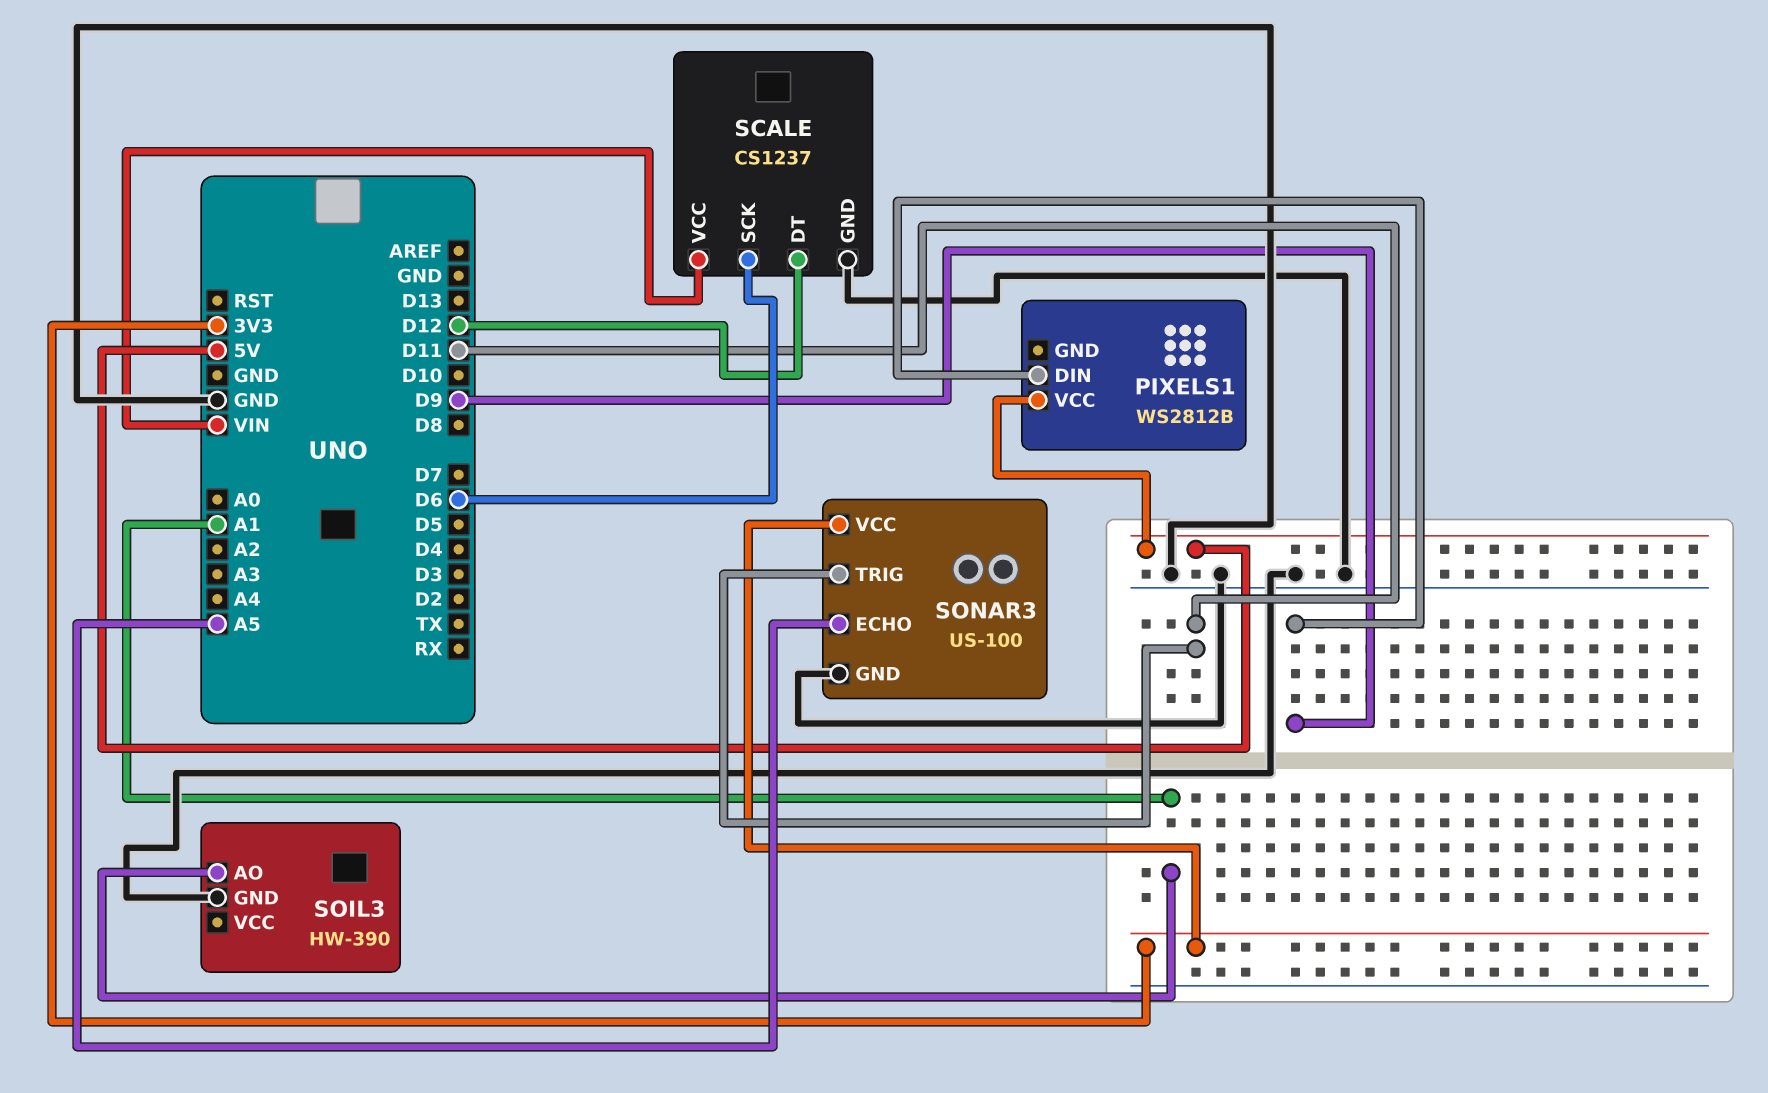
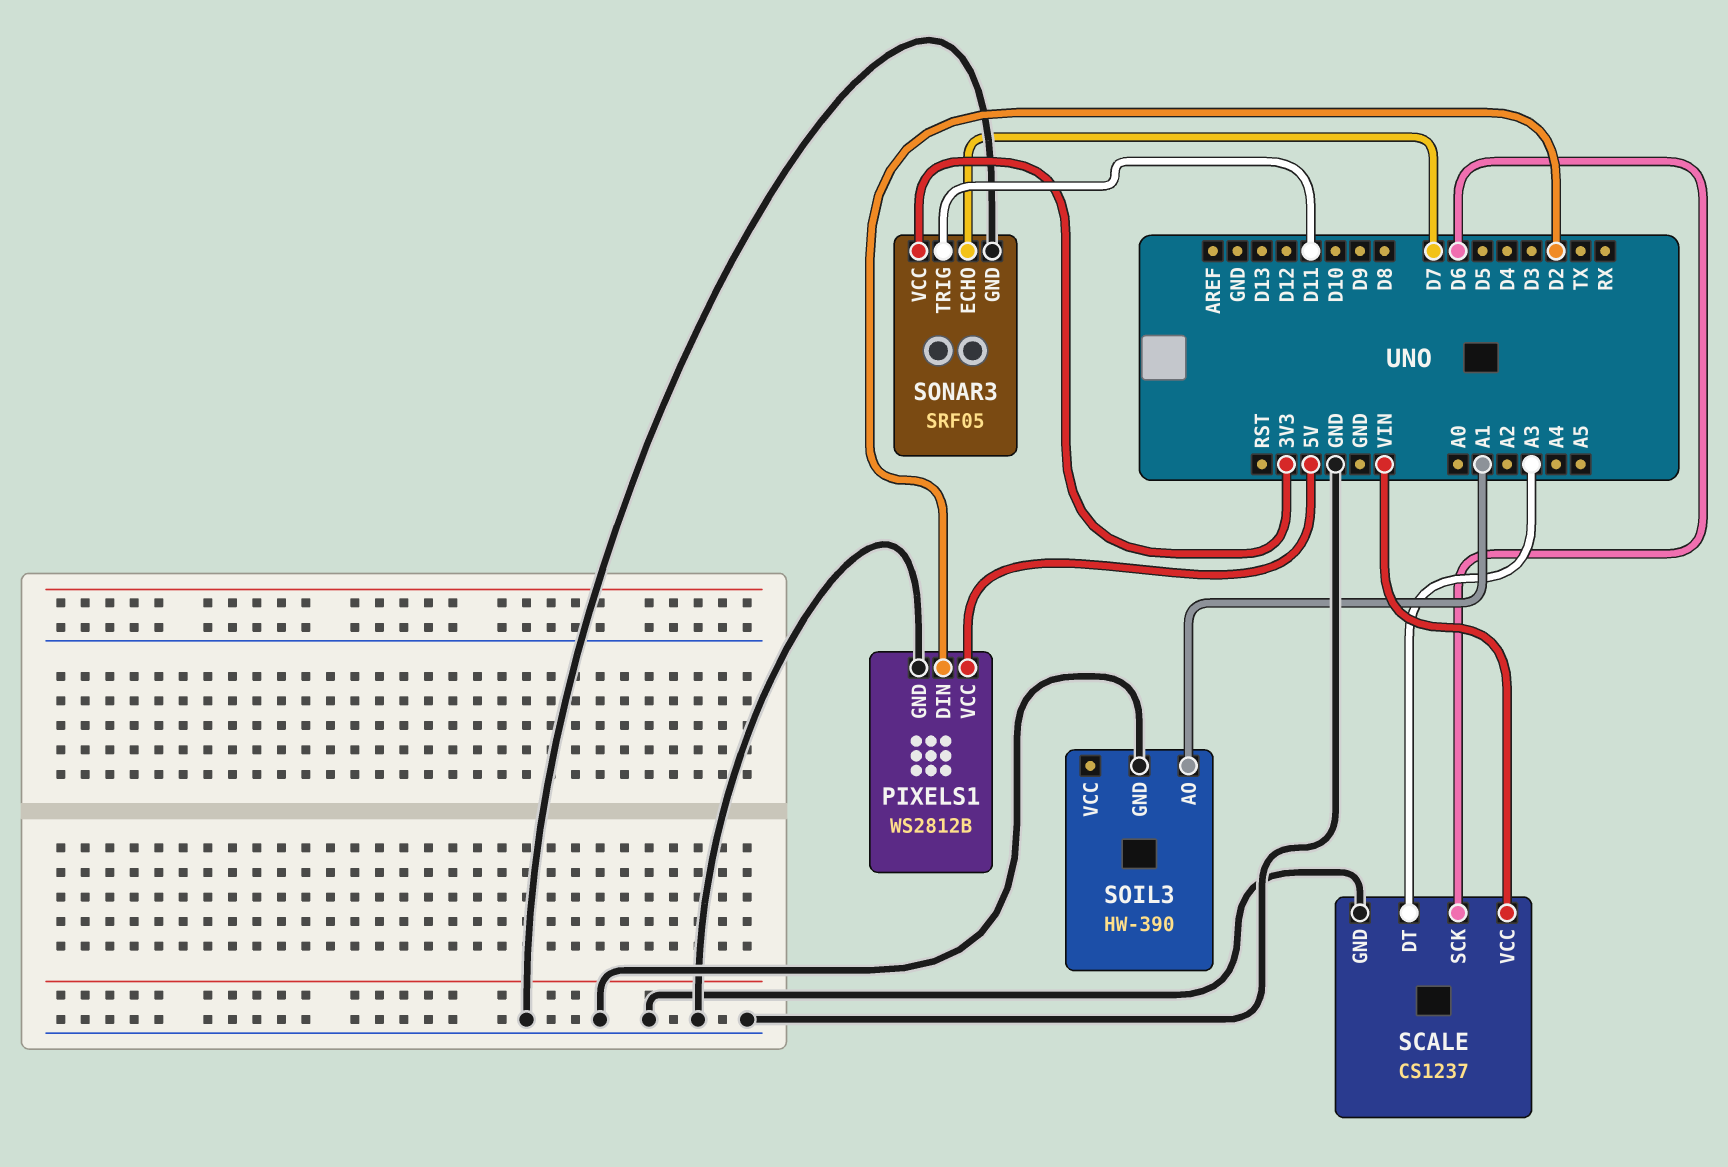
PIXELS1 pin DIN: D9 -> D2
PIXELS1 pin GND: none -> GND
SCALE pin DT: D12 -> A3
SONAR3: US-100 -> SRF05
SONAR3 pin ECHO: A5 -> D7

